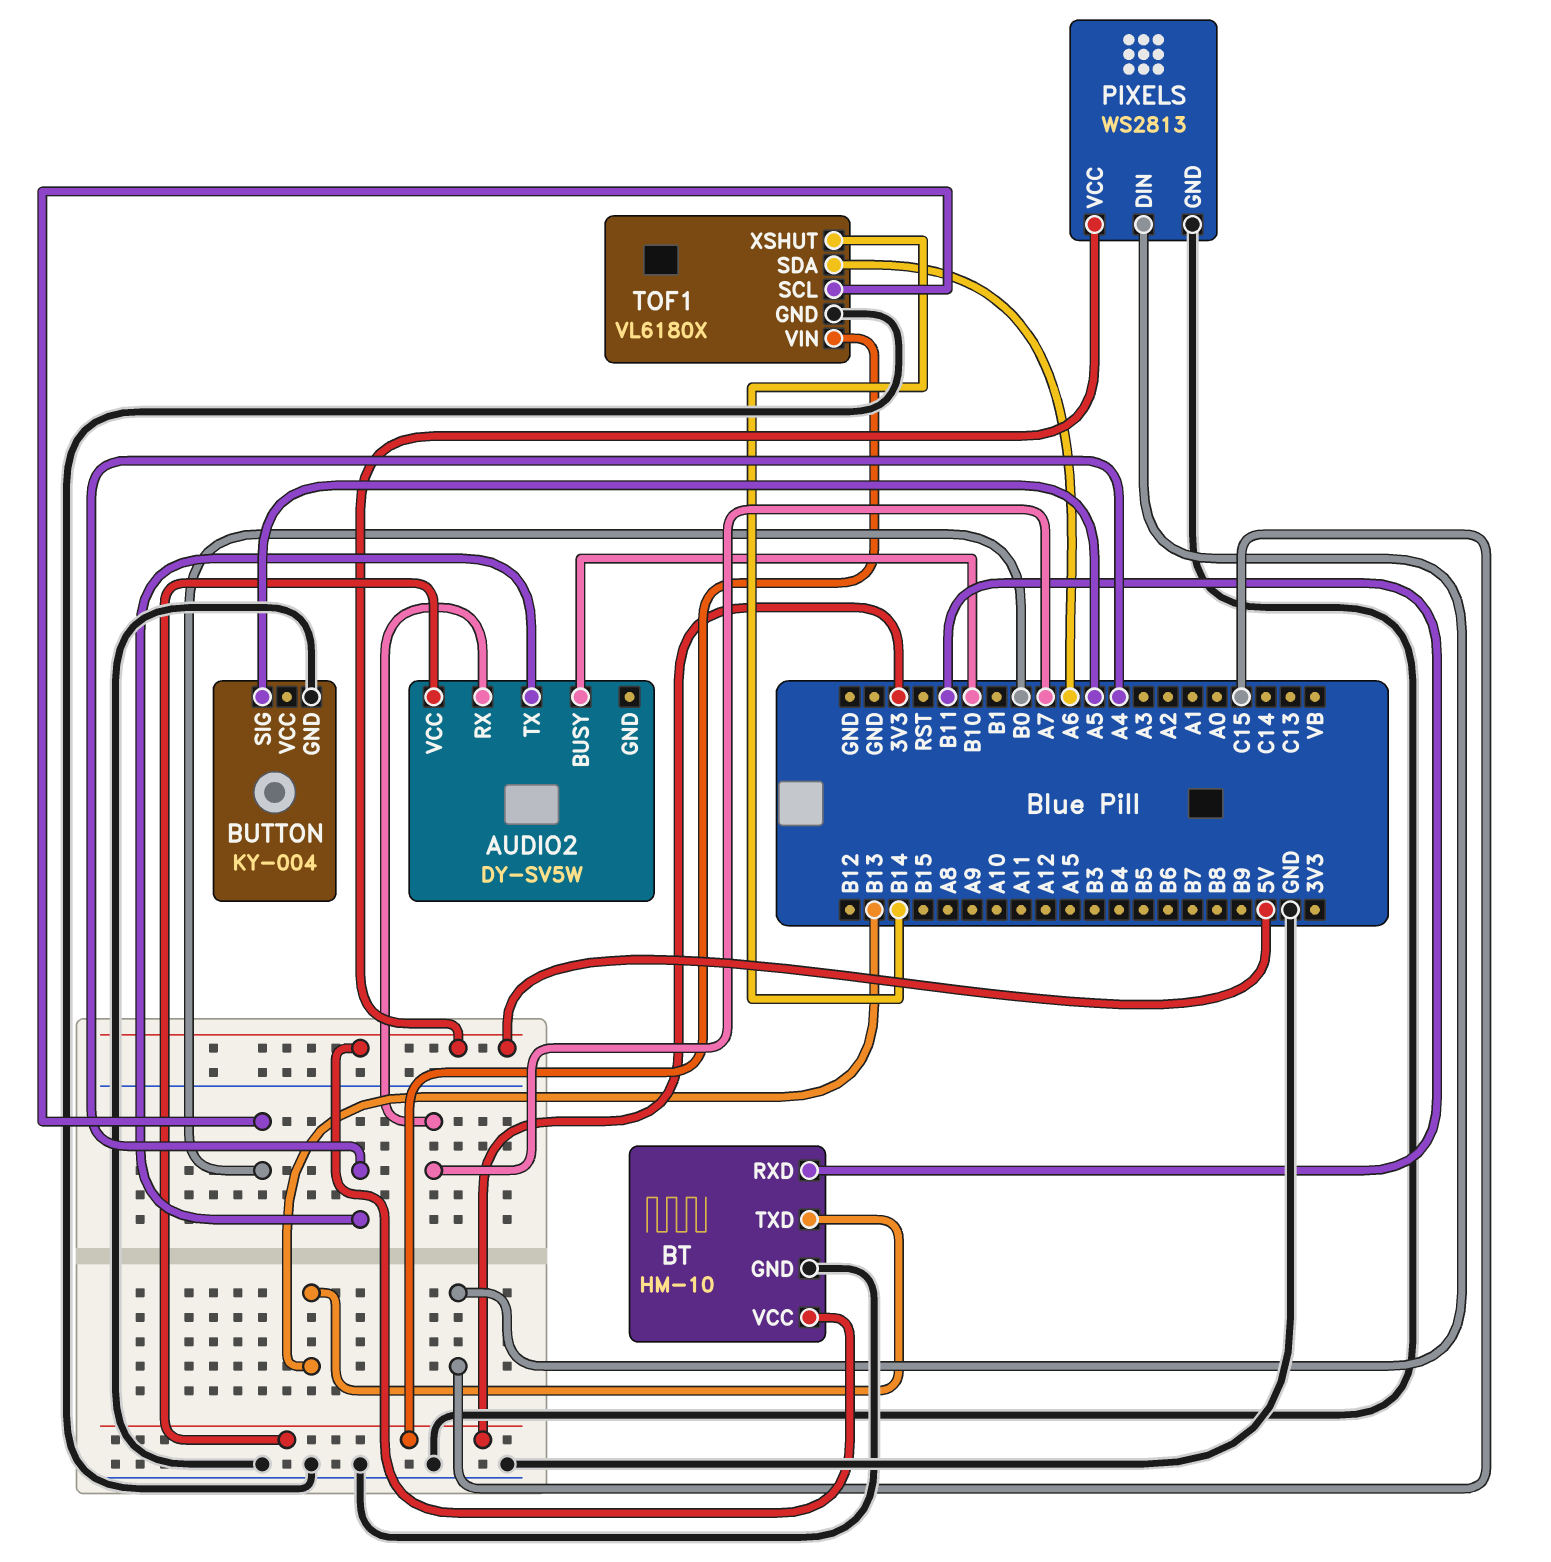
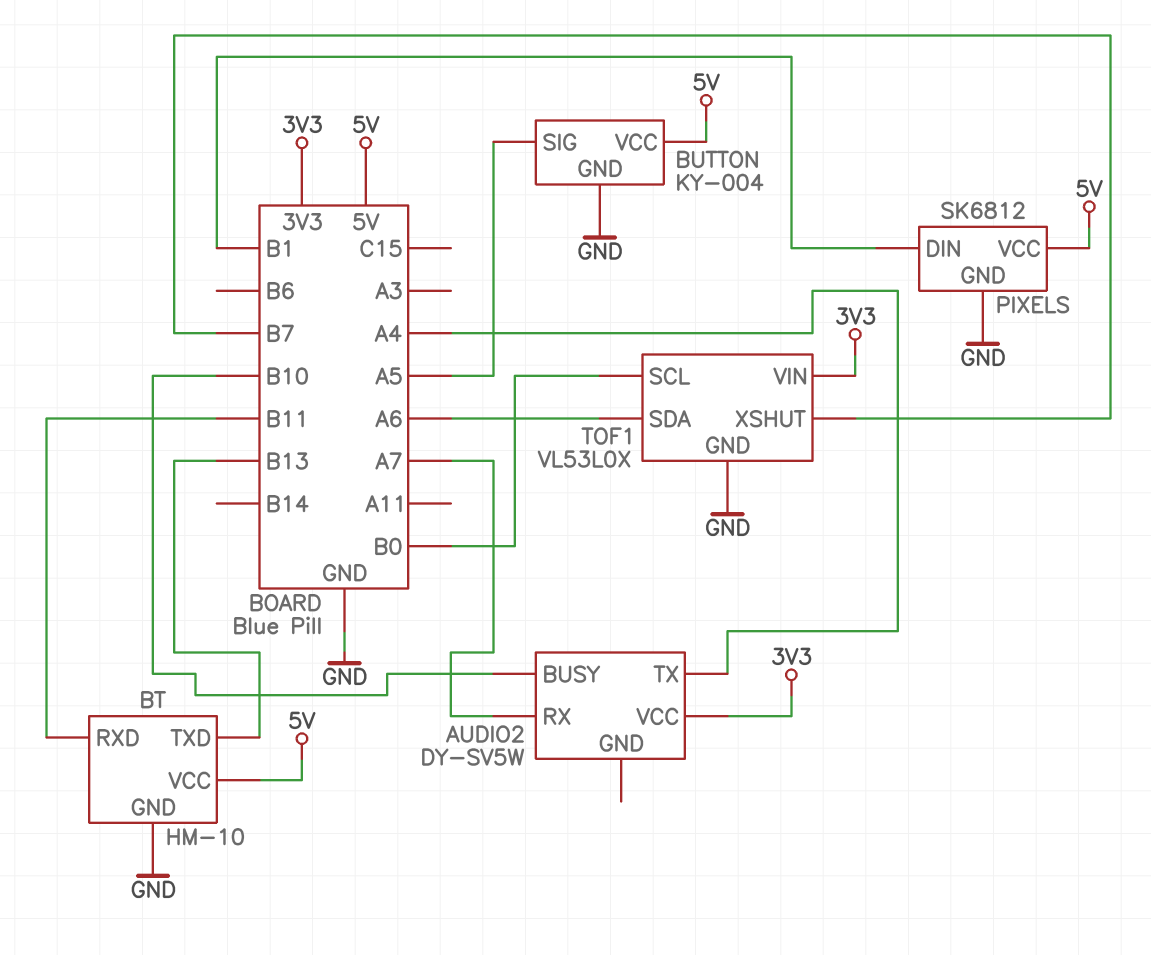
BUTTON pin VCC: none -> 5V
PIXELS: WS2813 -> SK6812
PIXELS pin DIN: C15 -> B1
TOF1: VL6180X -> VL53L0X
TOF1 pin XSHUT: B14 -> B7

